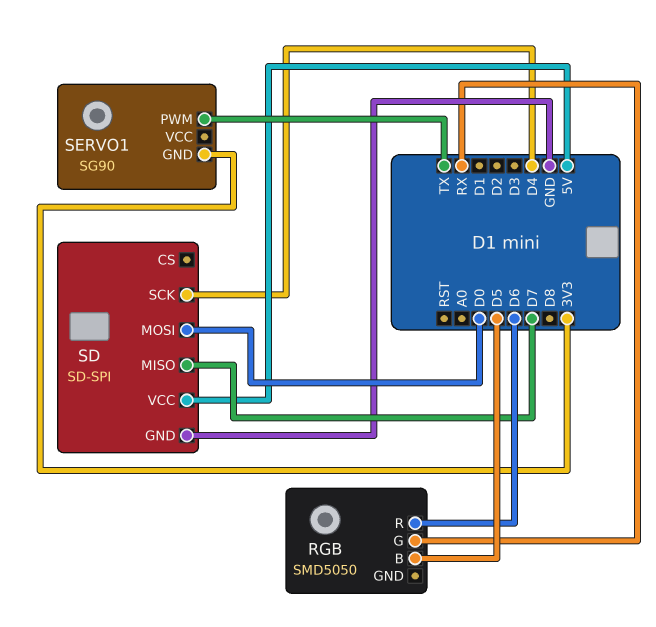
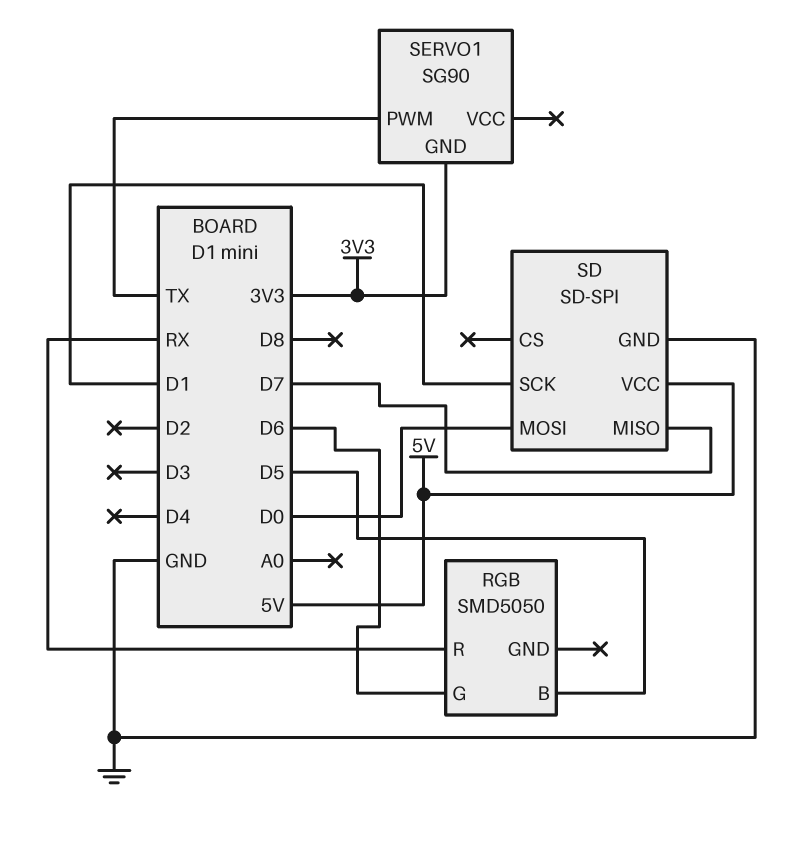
RGB pin G: RX -> D6
RGB pin R: D6 -> RX
SD pin SCK: D4 -> D1

